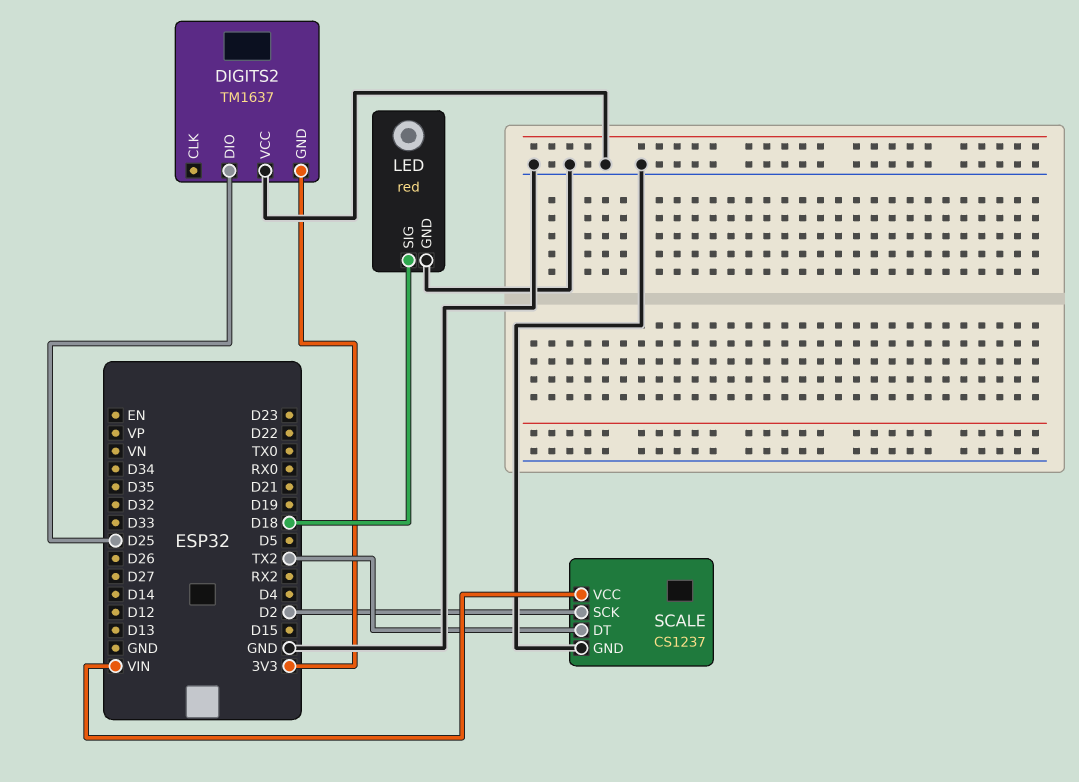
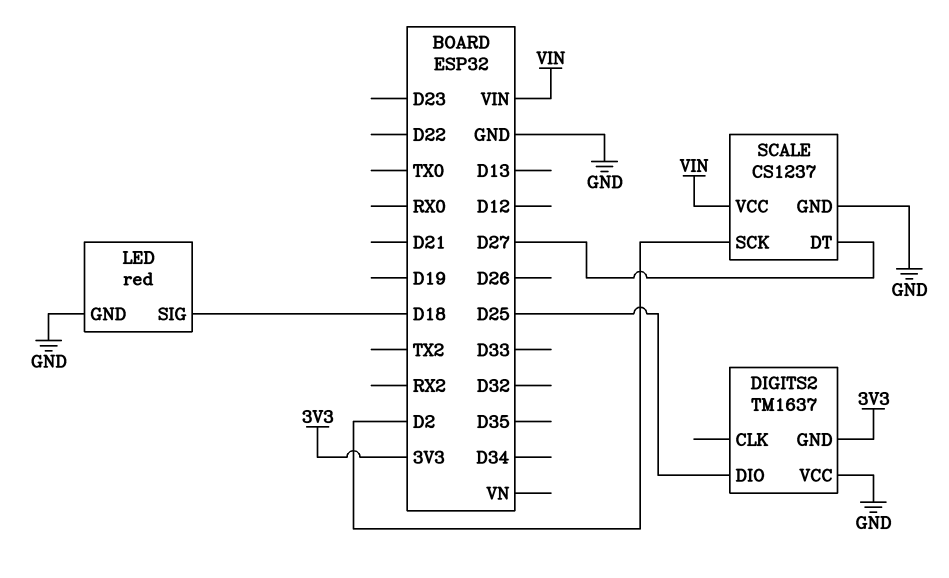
SCALE pin DT: TX2 -> D27

